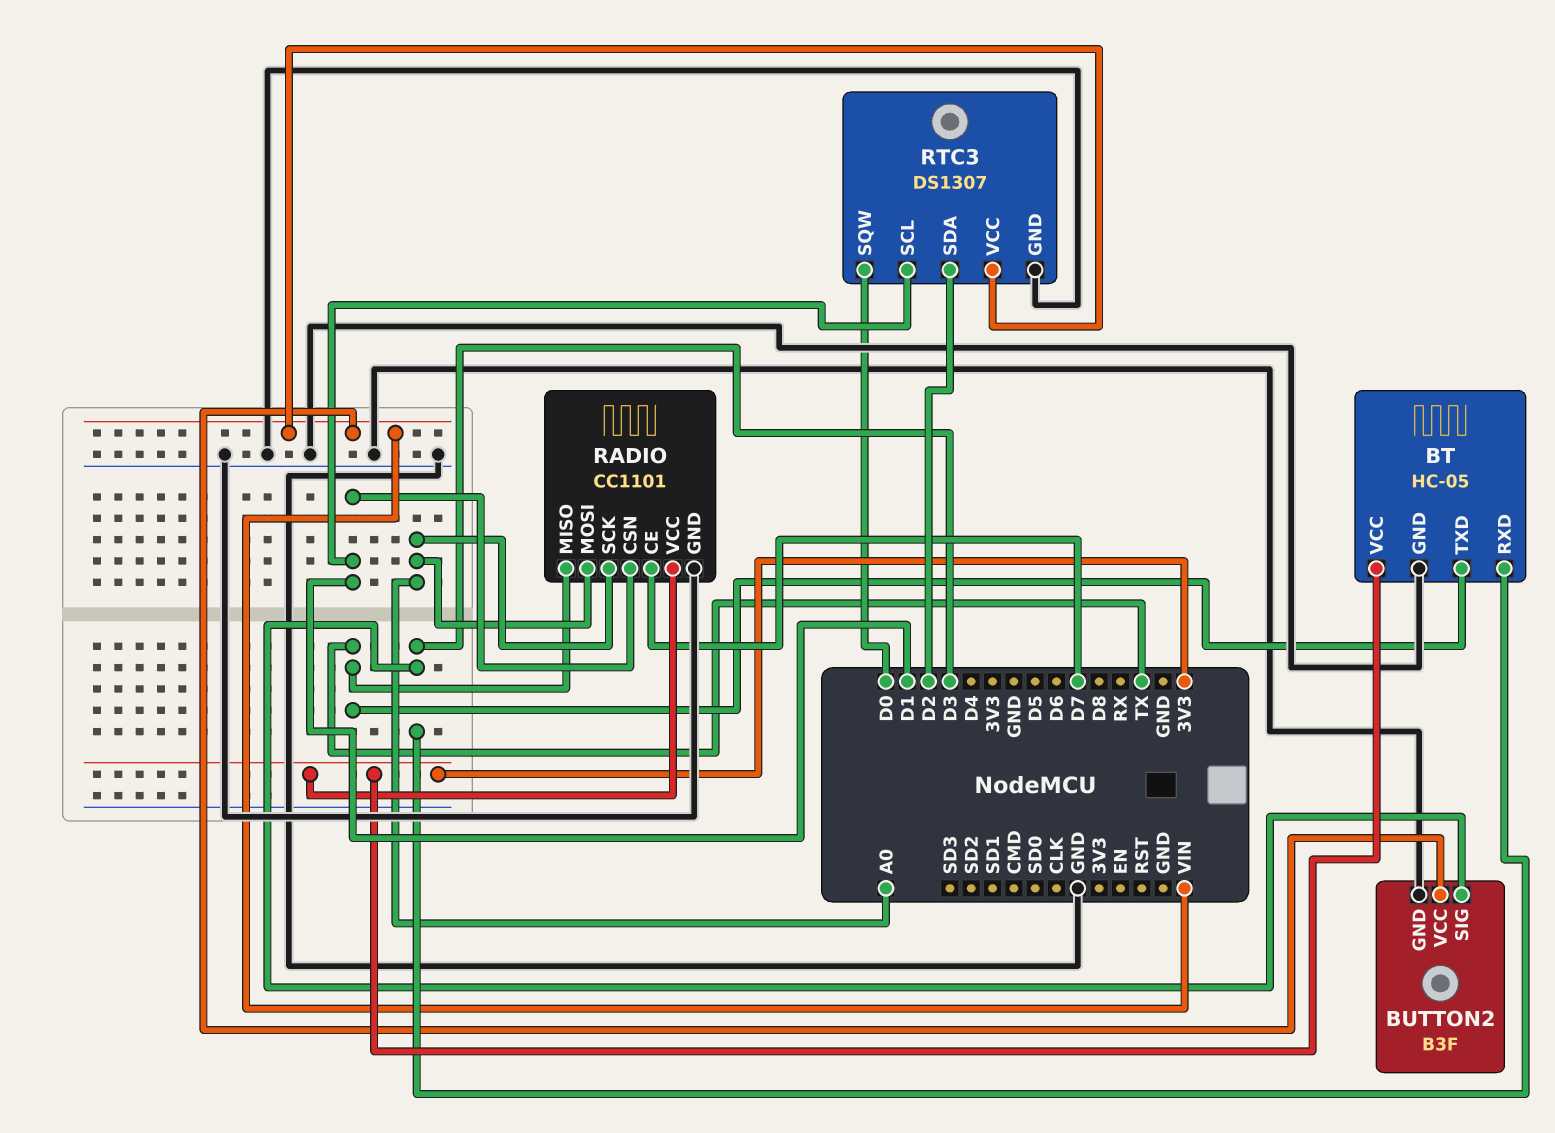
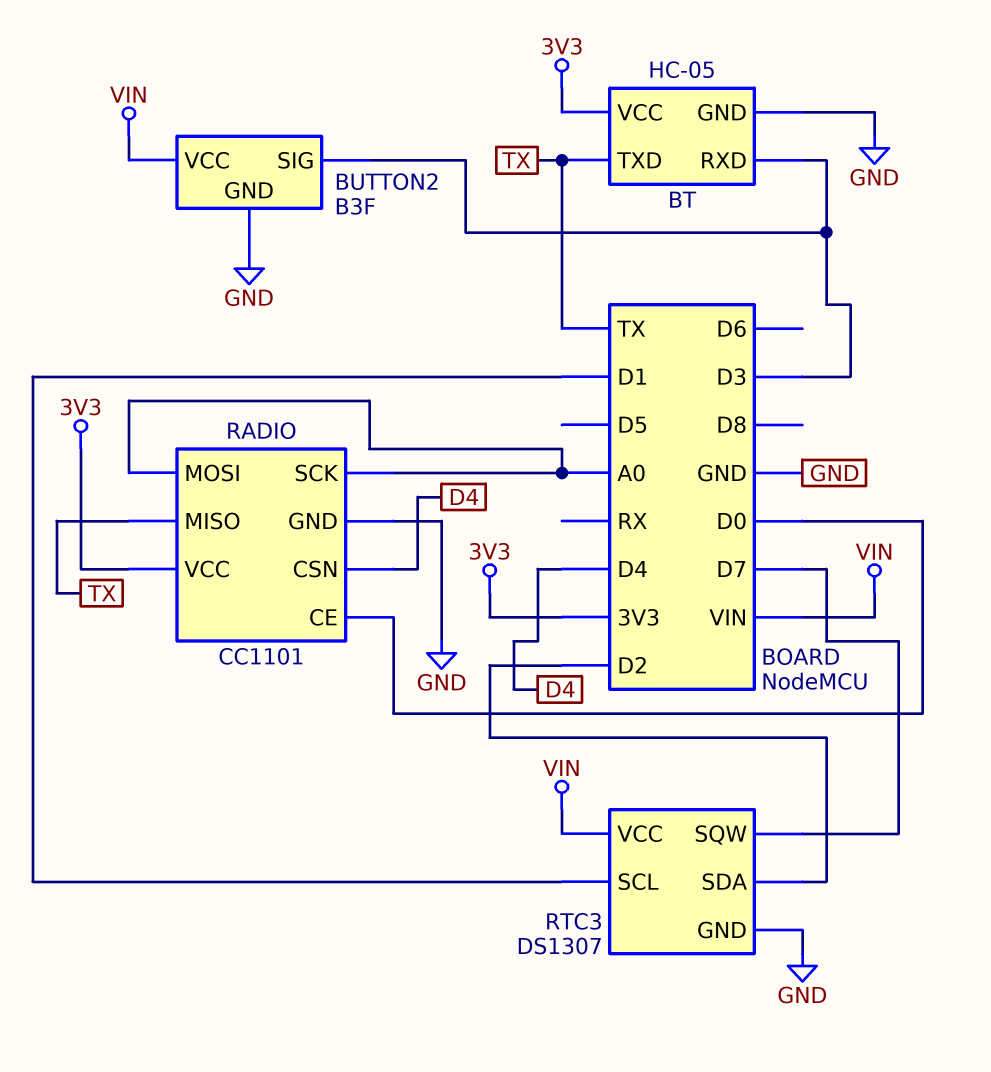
RADIO pin CE: D7 -> D0
RADIO pin CSN: D1 -> D4
RTC3 pin SQW: D0 -> D7

